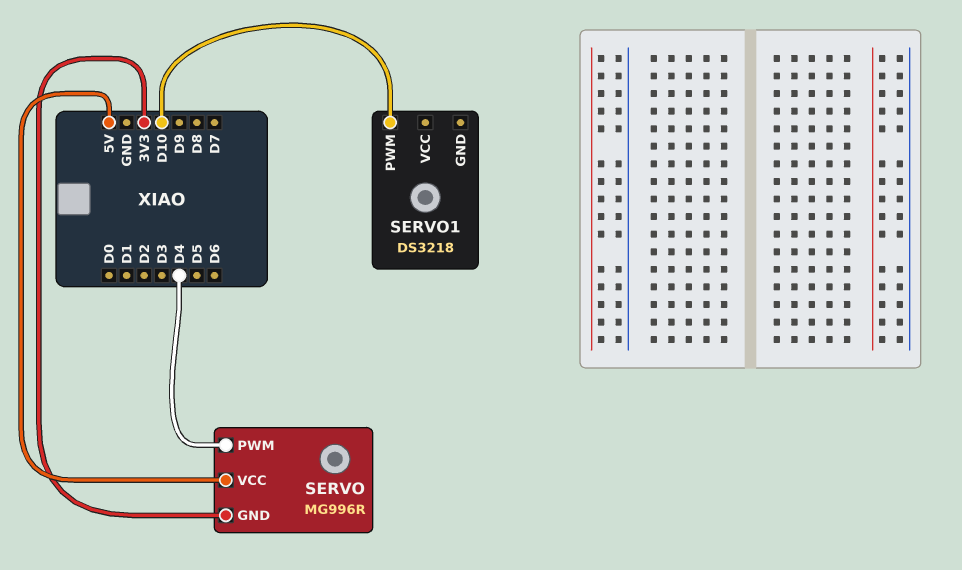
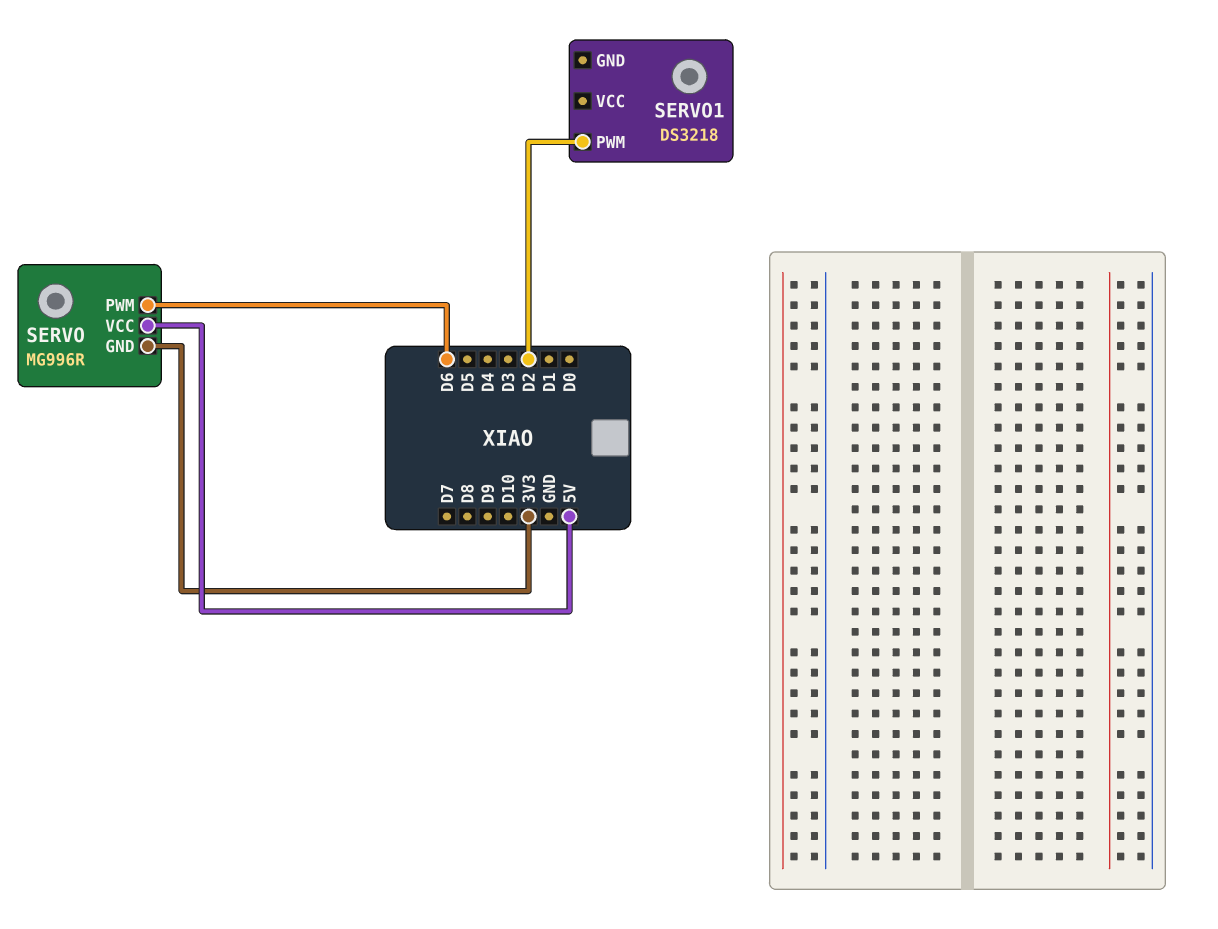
SERVO pin PWM: D4 -> D6
SERVO1 pin PWM: D10 -> D2

